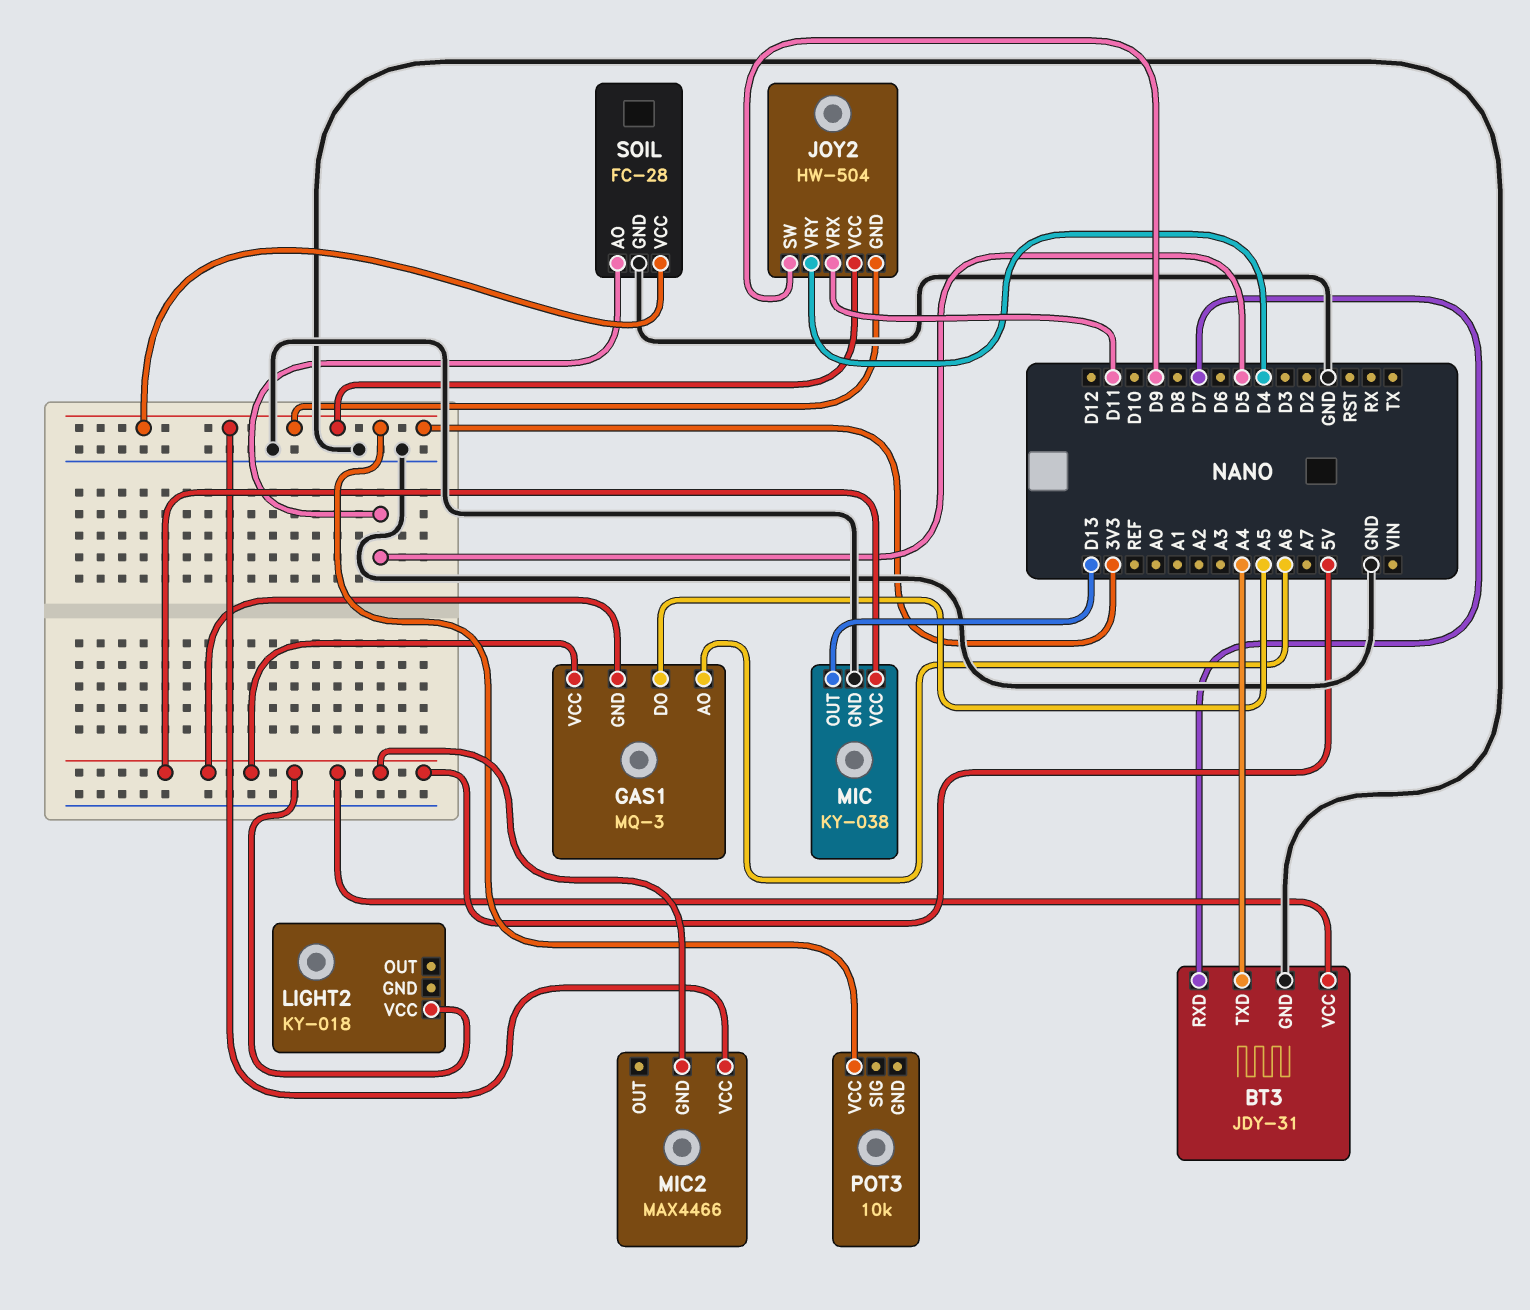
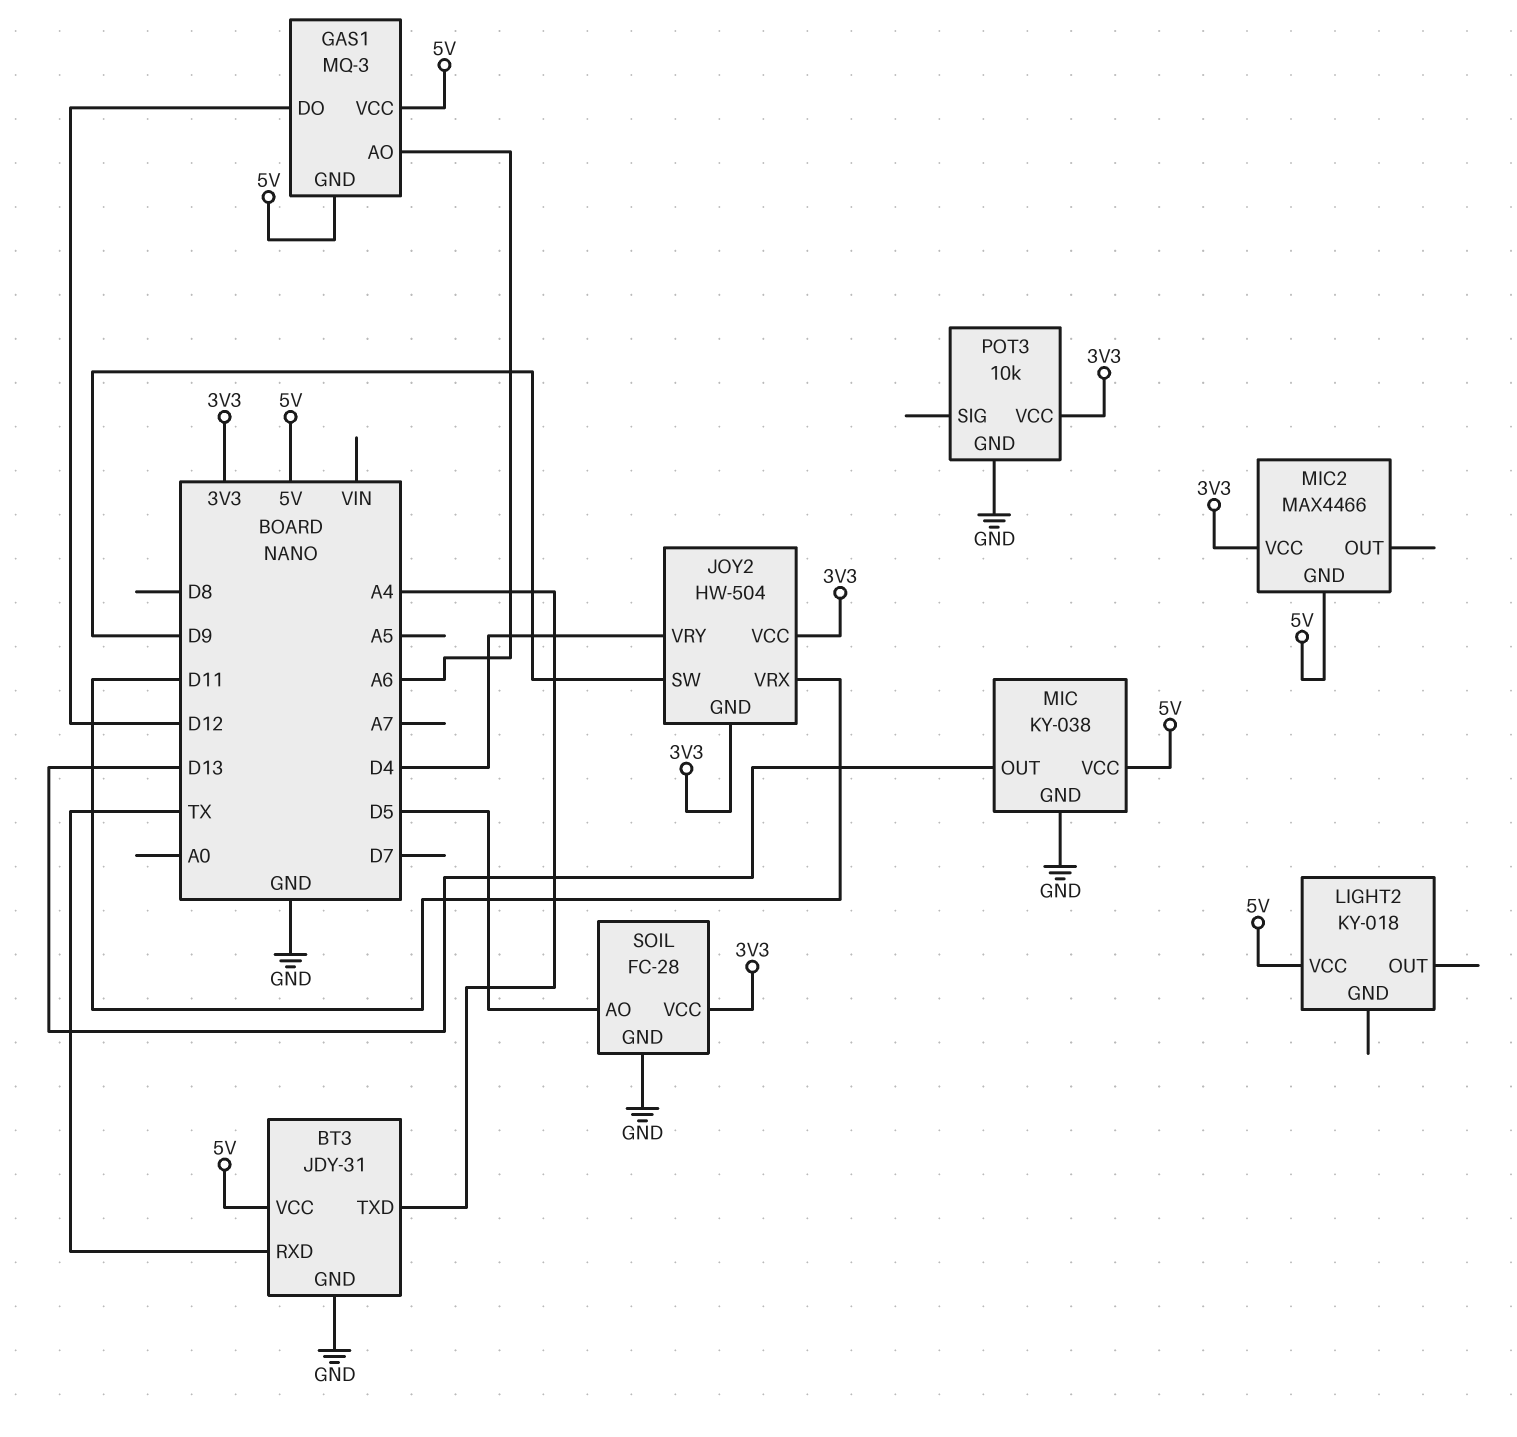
BT3 pin RXD: D7 -> TX
GAS1 pin DO: A5 -> D12
POT3 pin GND: none -> GND

